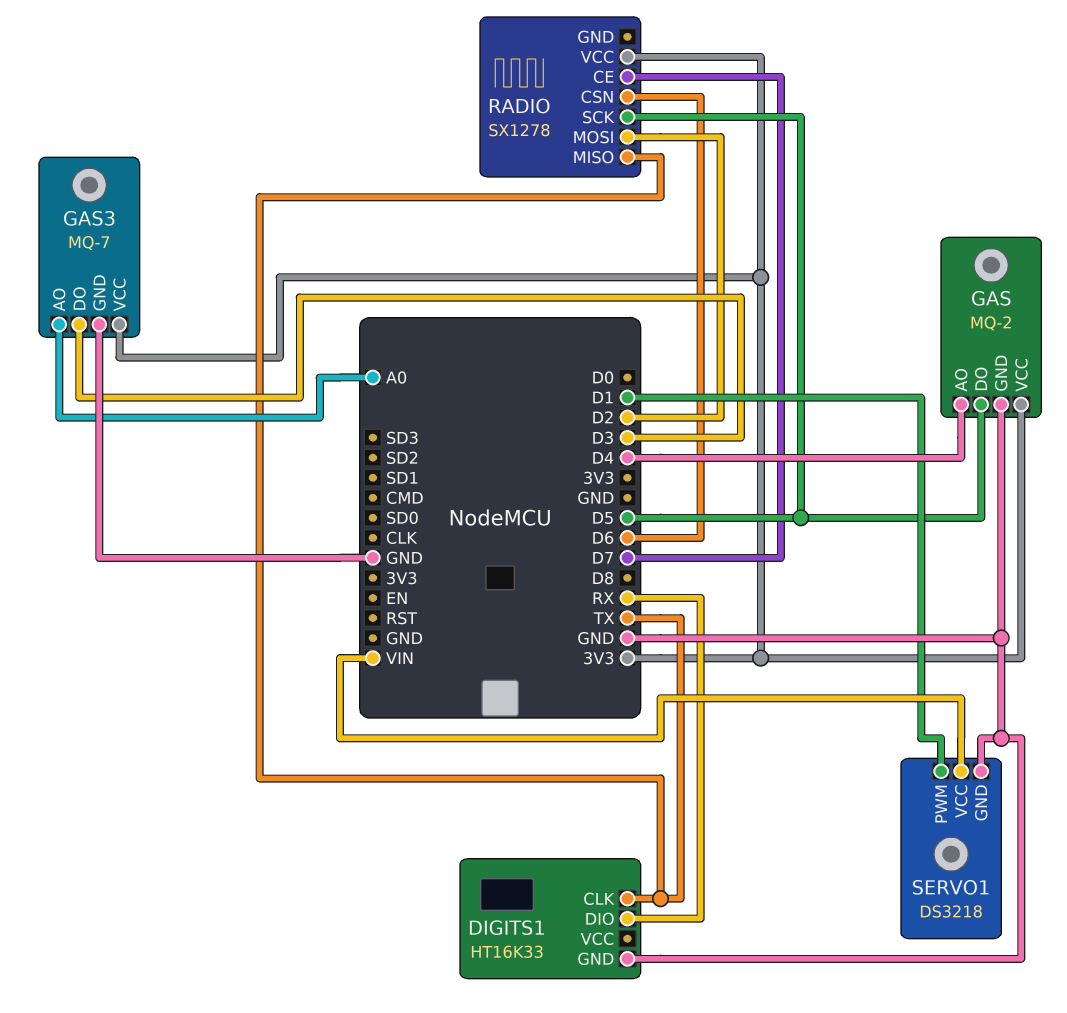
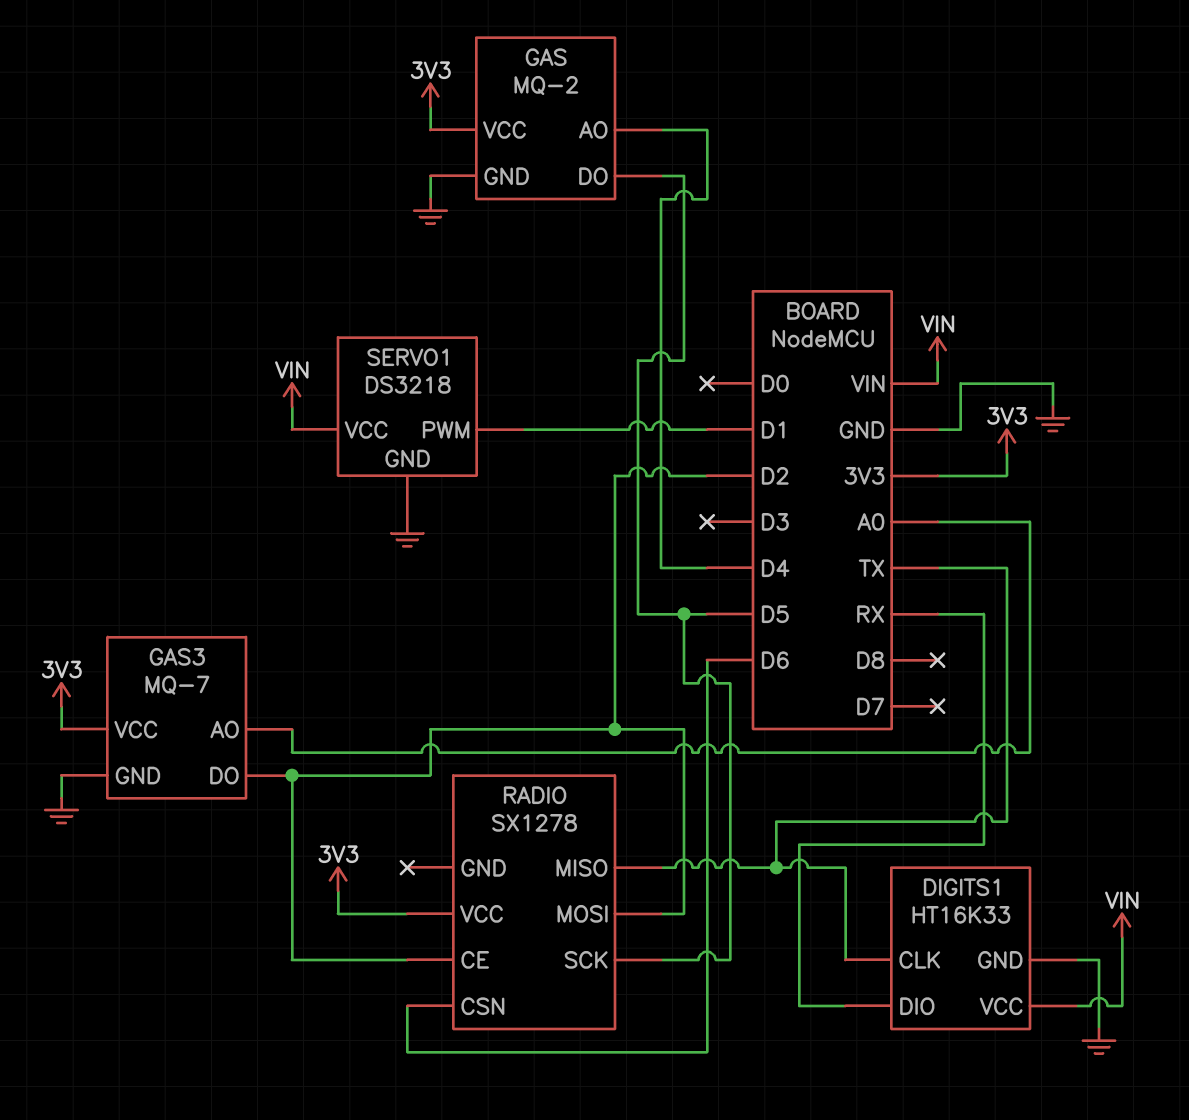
DIGITS1 pin VCC: none -> VIN
GAS3 pin DO: D3 -> D2
RADIO pin CE: D7 -> D2

